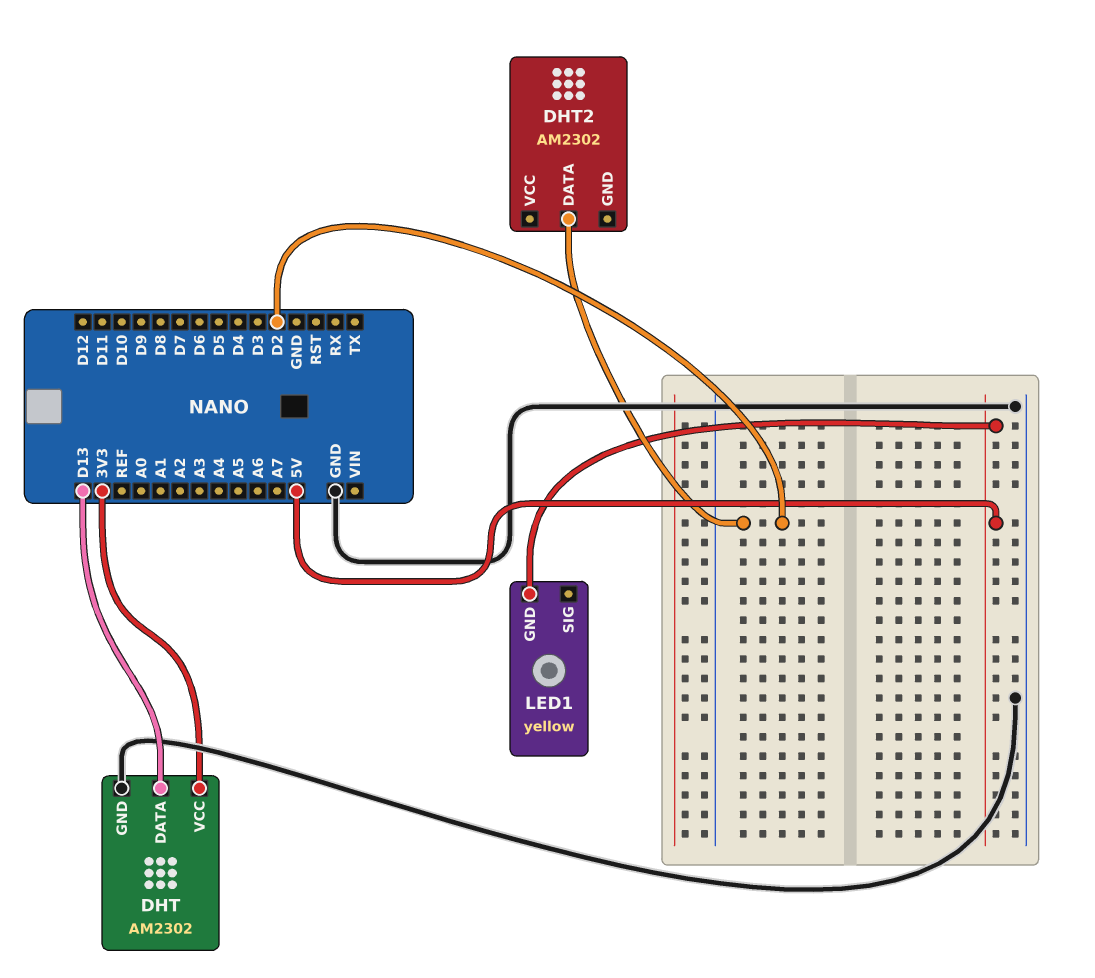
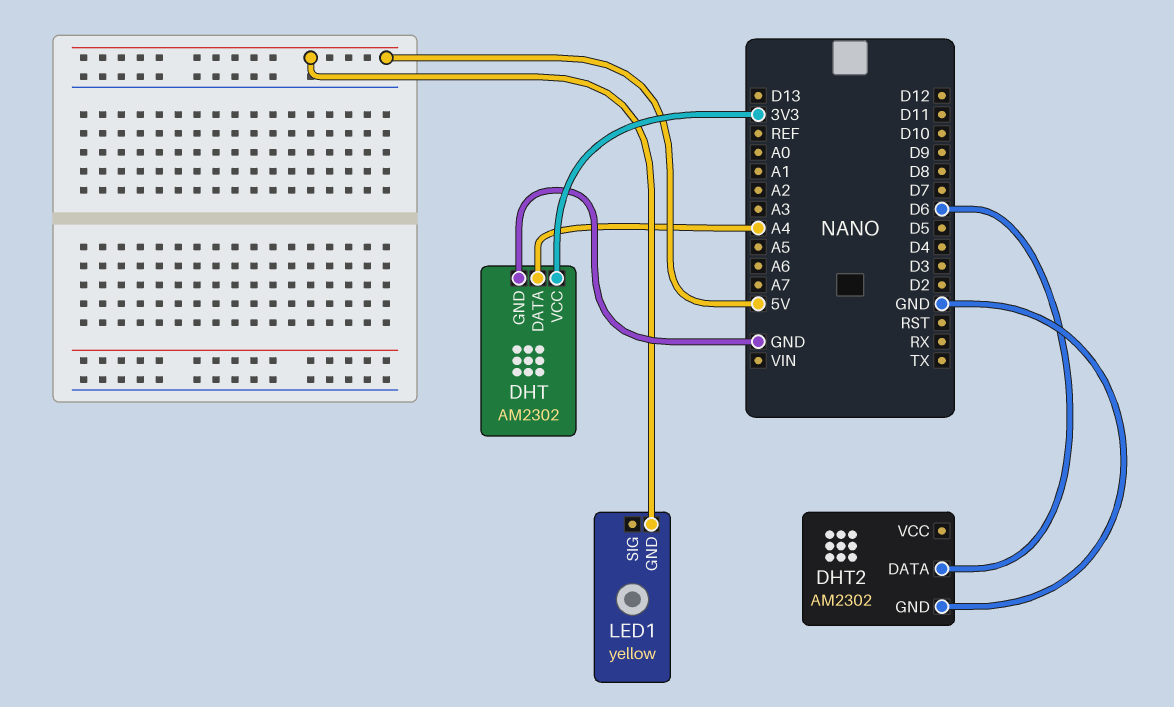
DHT pin DATA: D13 -> A4
DHT2 pin DATA: D2 -> D6
DHT2 pin GND: none -> GND

